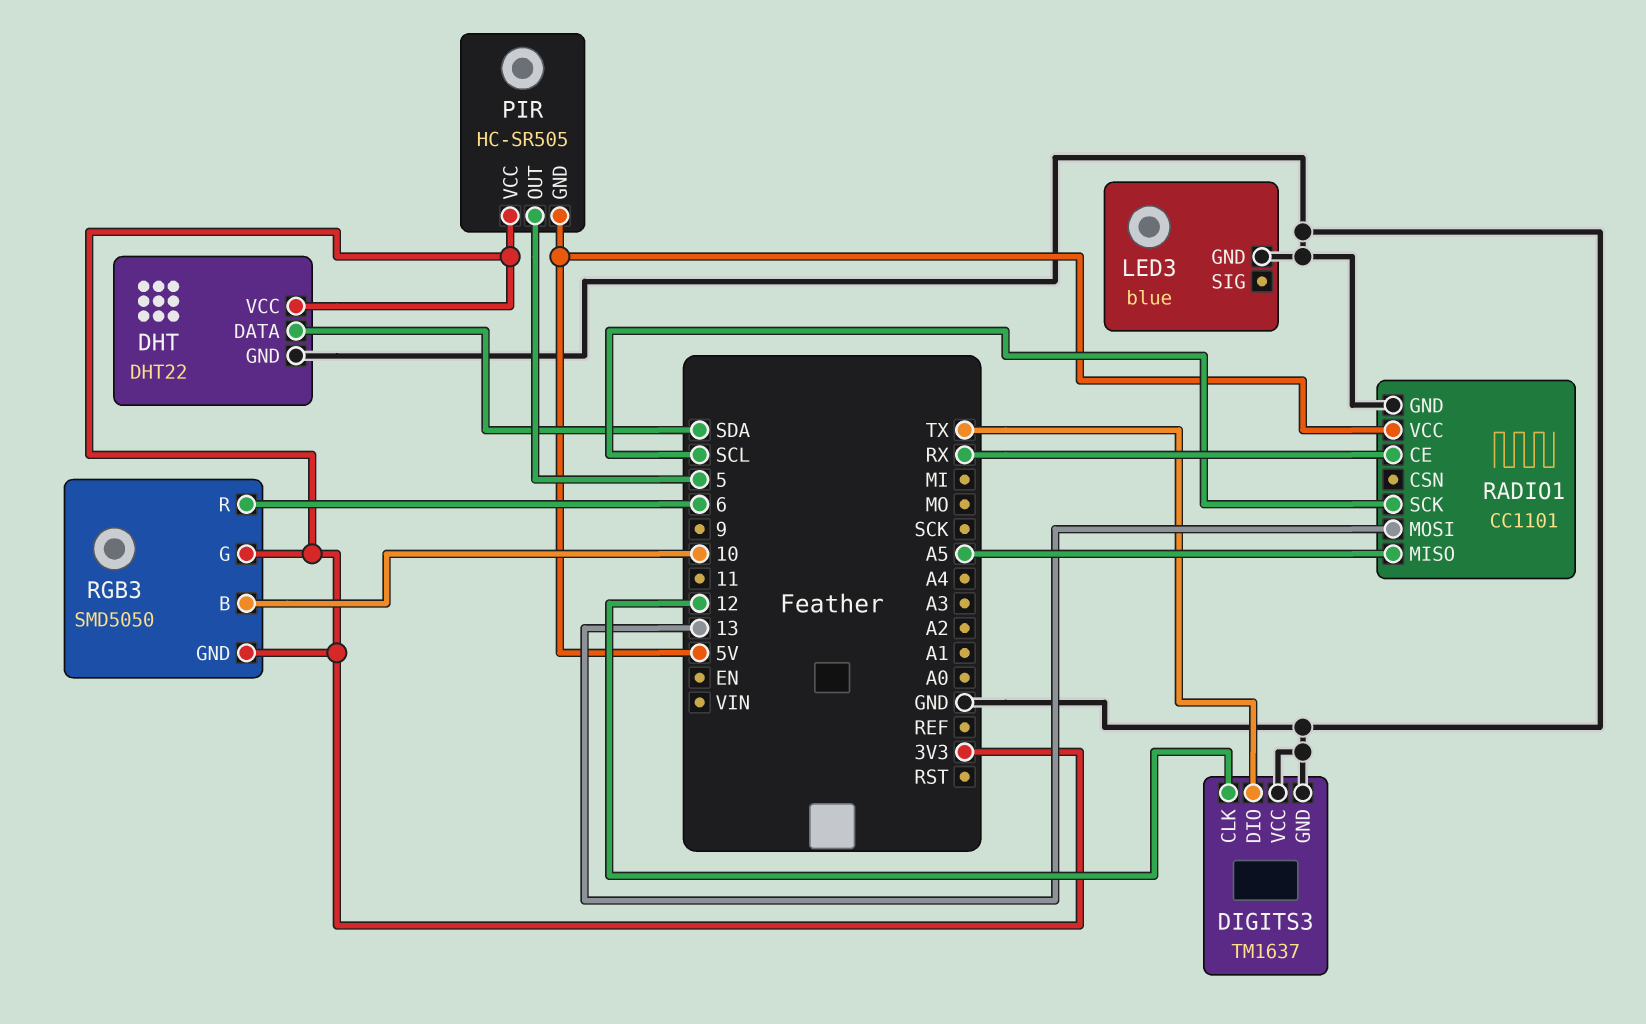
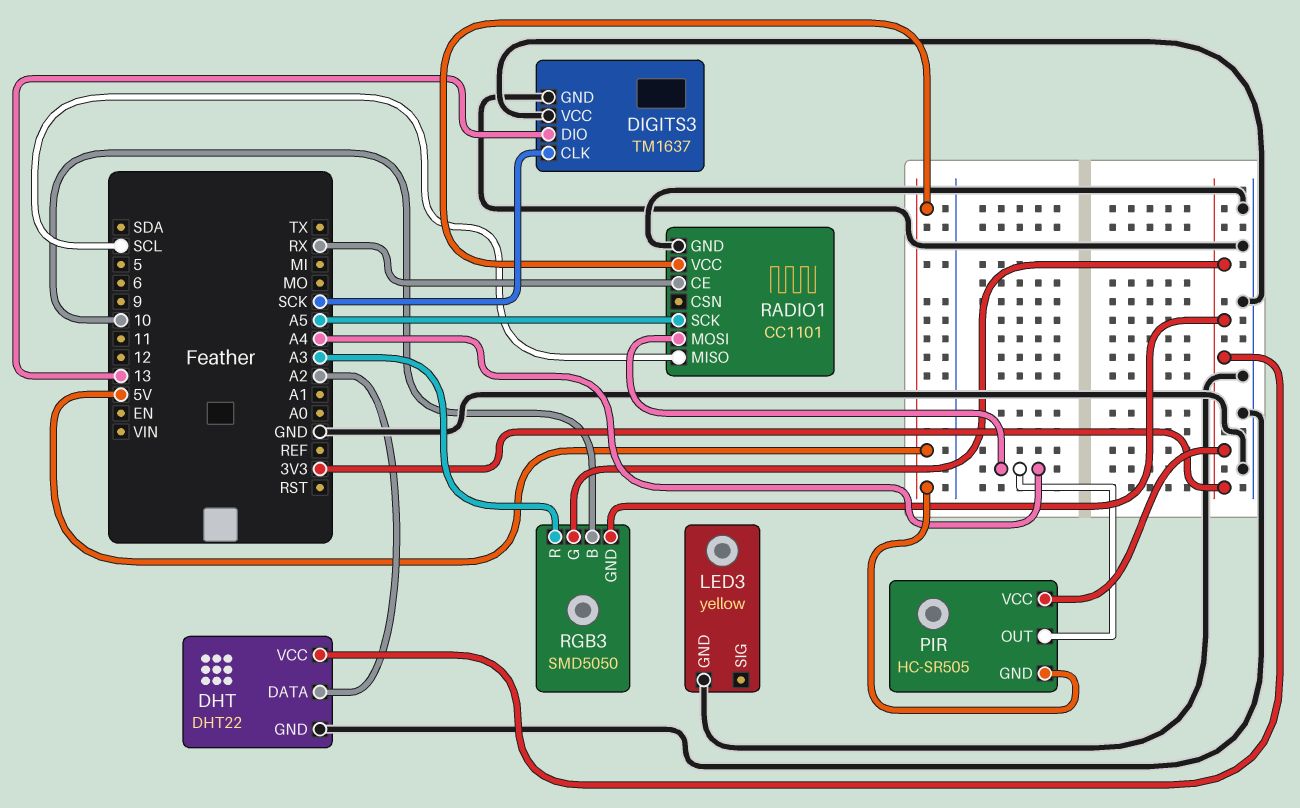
DHT pin DATA: SDA -> A2
DIGITS3 pin CLK: 12 -> SCK
DIGITS3 pin DIO: TX -> 13
LED3: blue -> yellow
PIR pin OUT: 5 -> A4
RADIO1 pin MISO: A5 -> SCL
RADIO1 pin MOSI: 13 -> A4
RADIO1 pin SCK: SCL -> A5
RGB3 pin R: 6 -> A3

